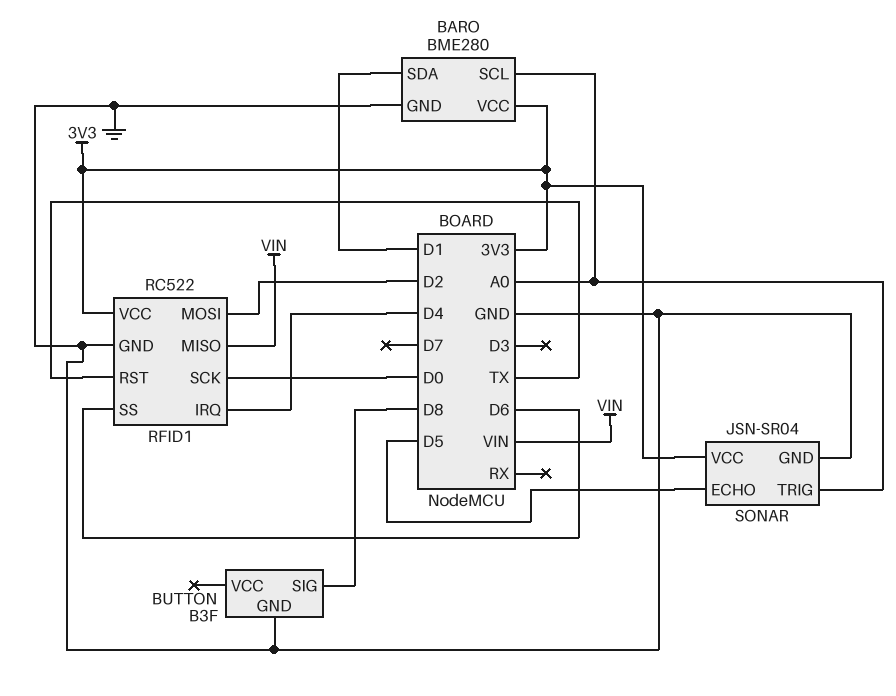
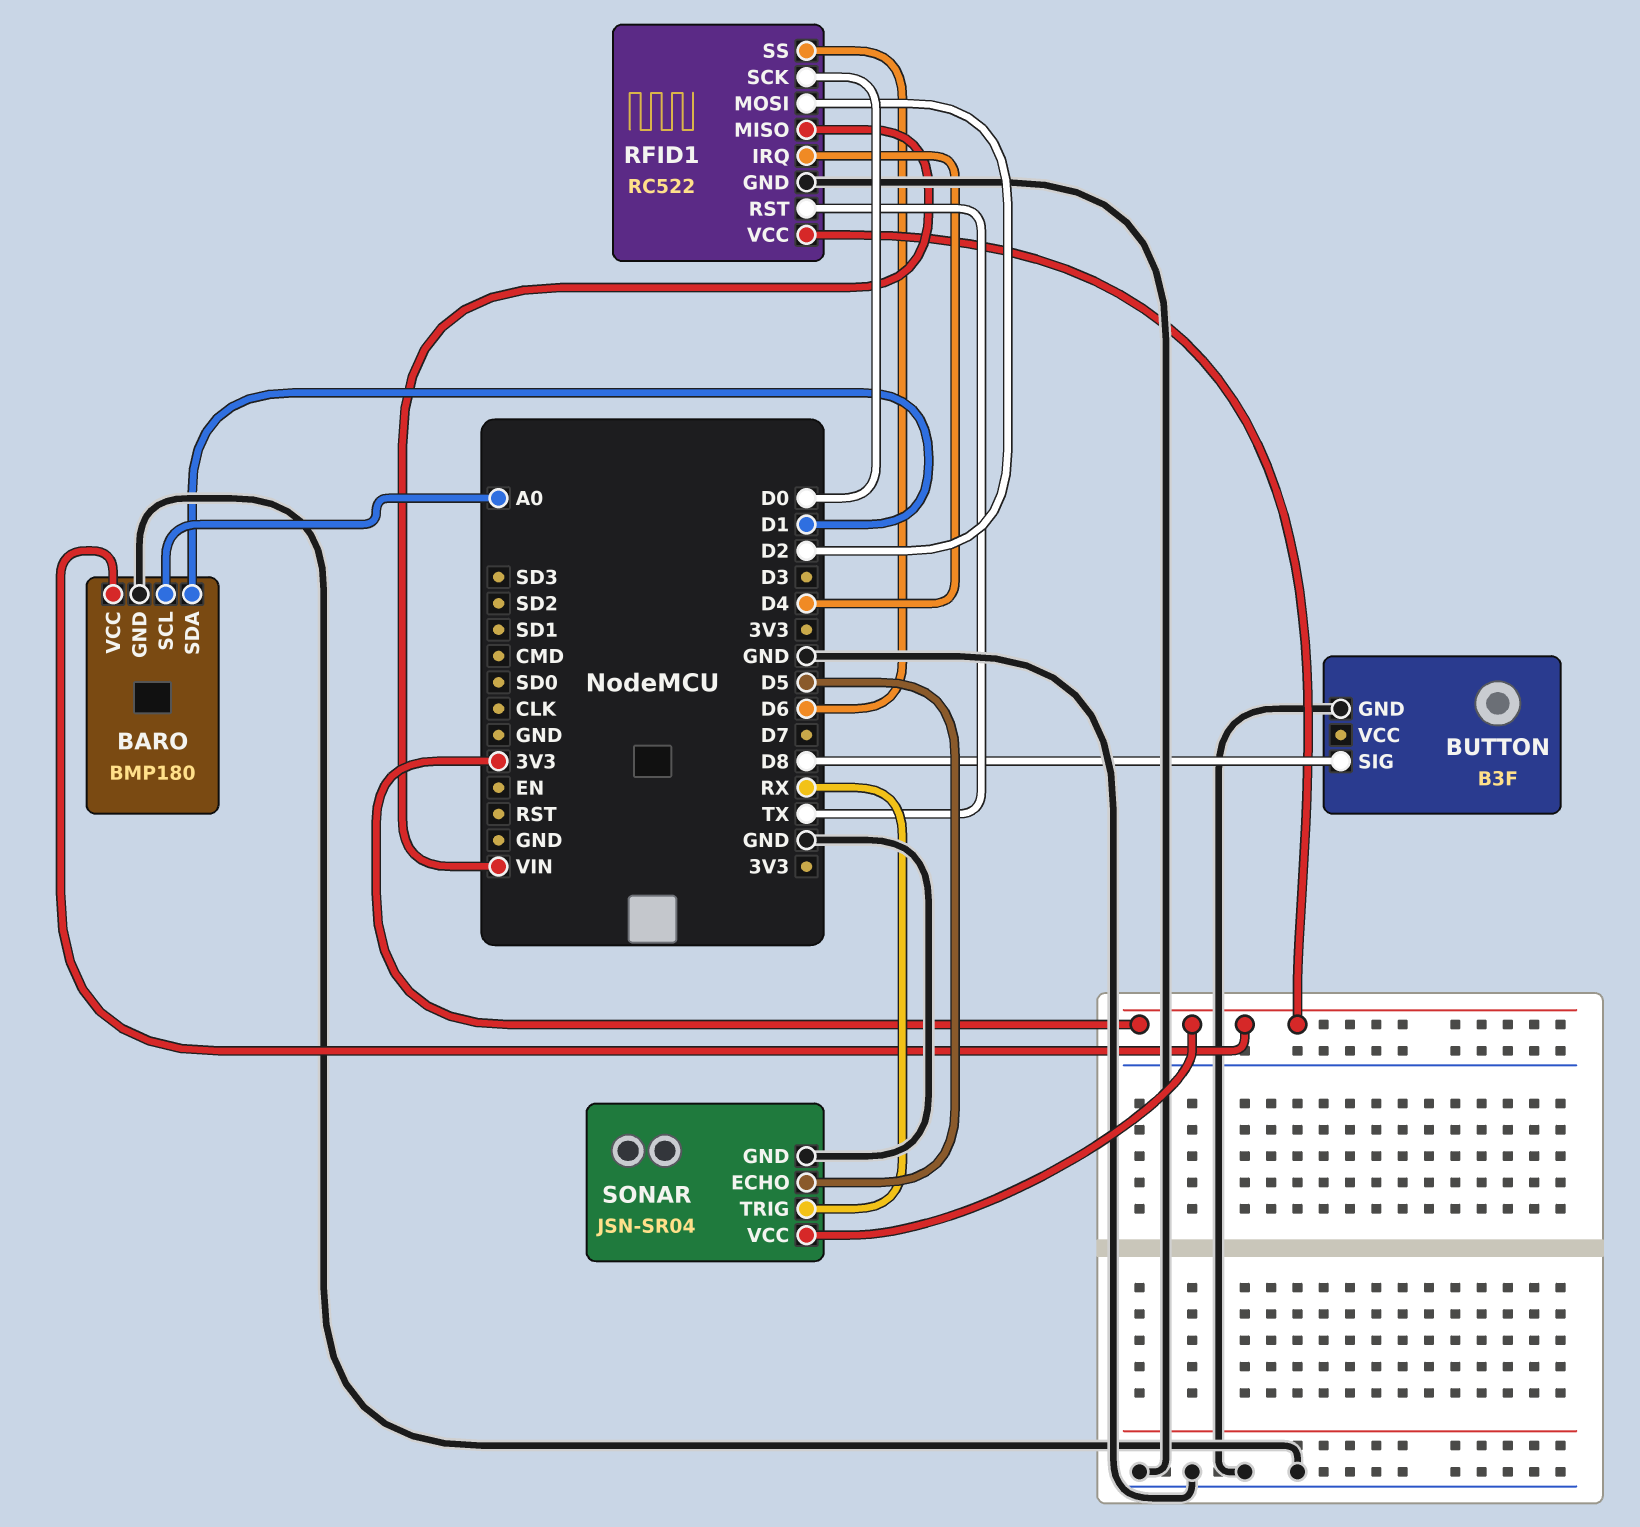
BARO: BME280 -> BMP180
SONAR pin TRIG: A0 -> RX

